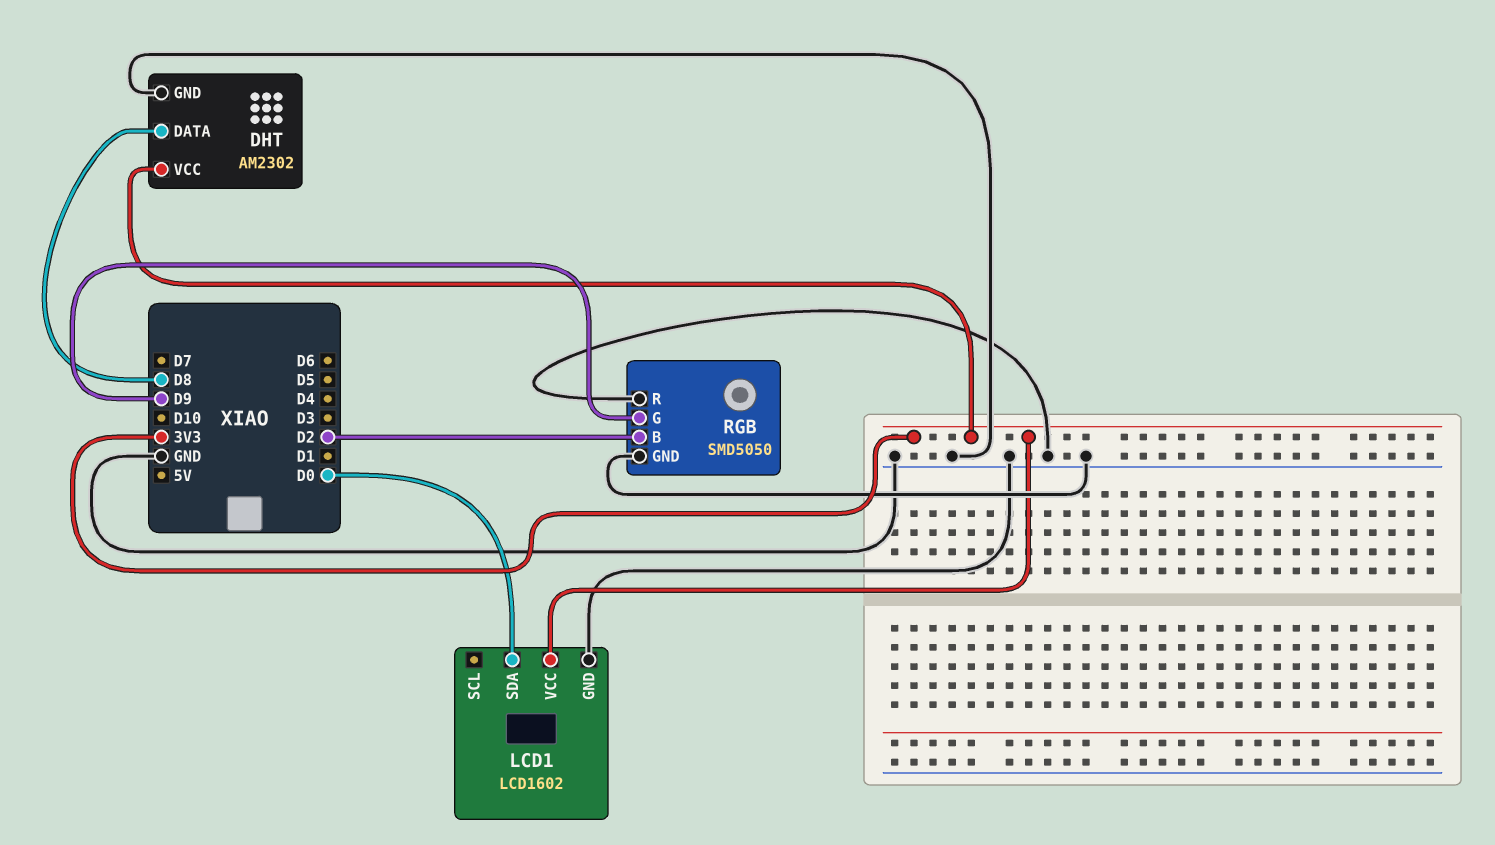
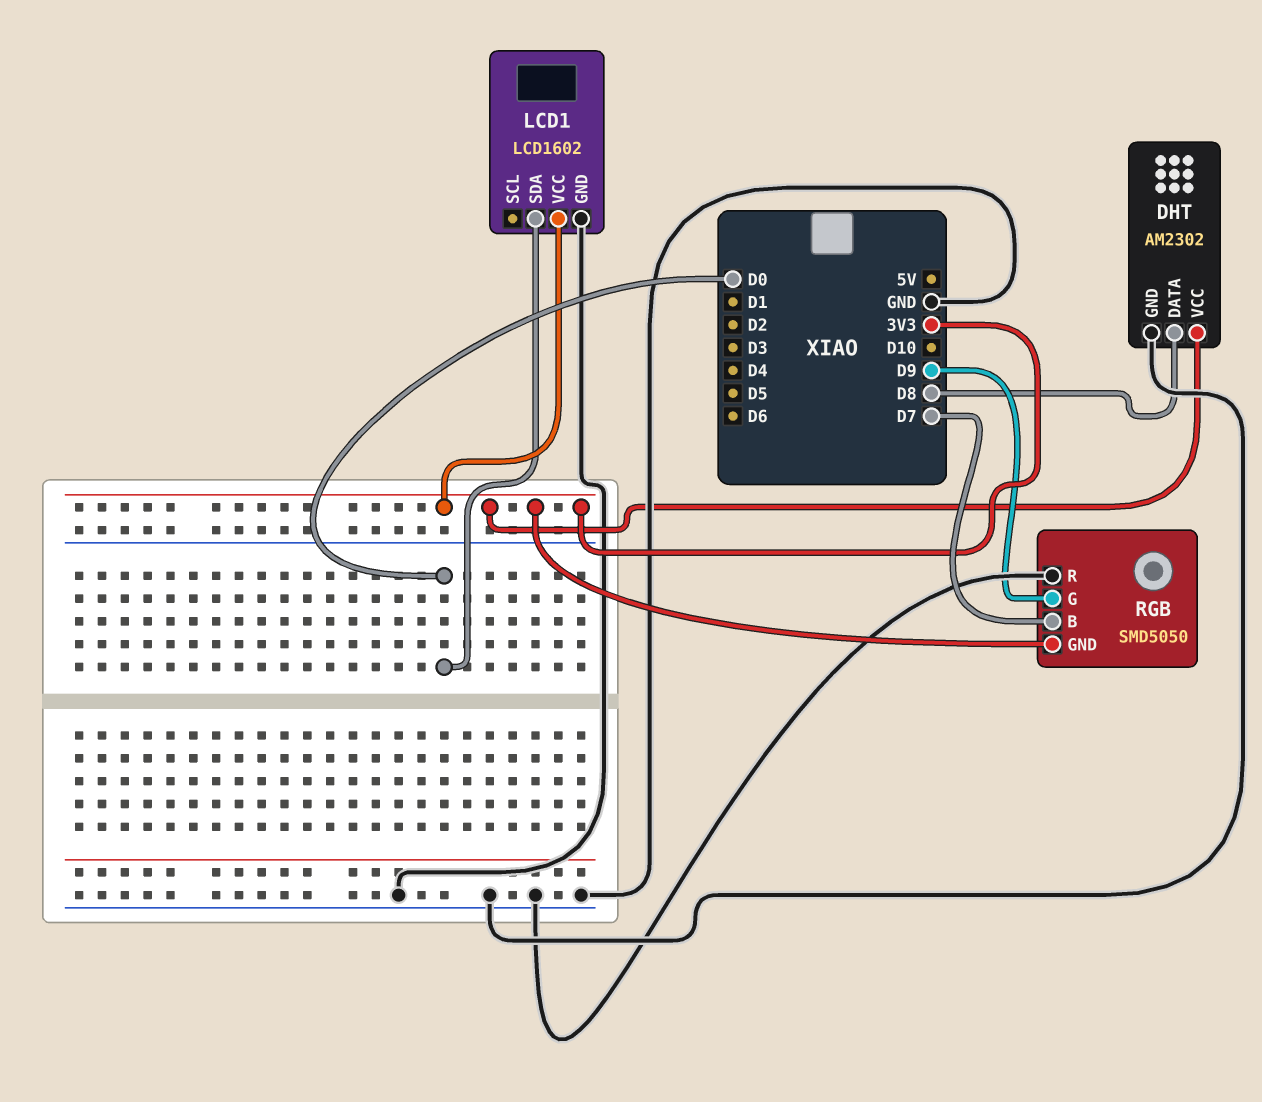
RGB pin B: D2 -> D7
RGB pin GND: GND -> 3V3

